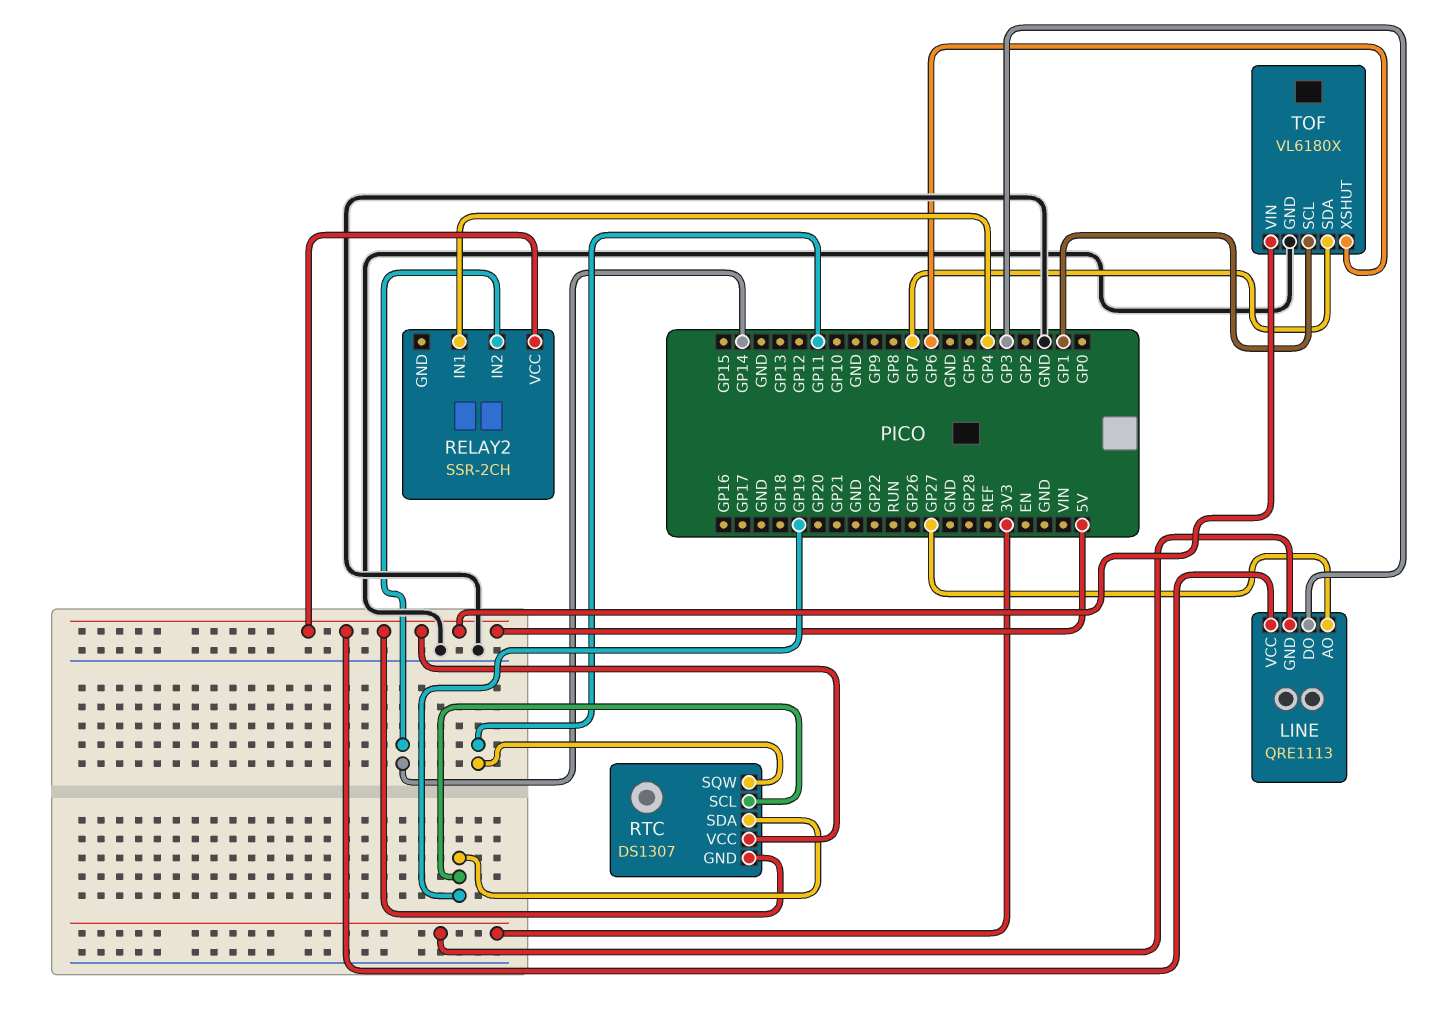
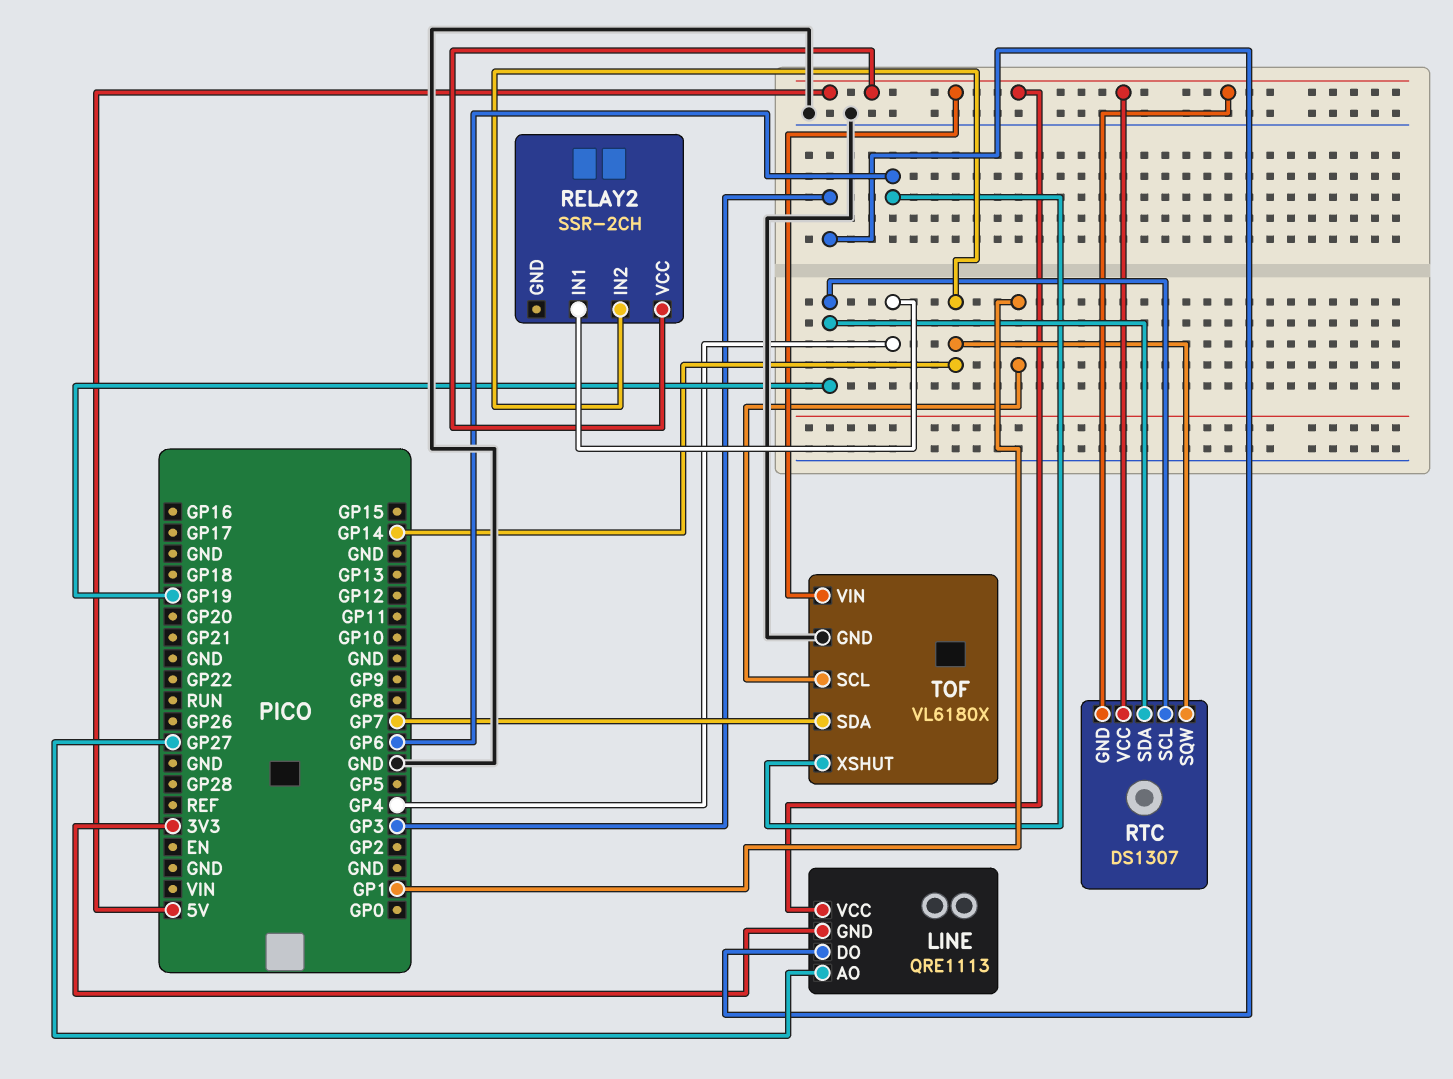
RTC pin SQW: GP11 -> GP14

